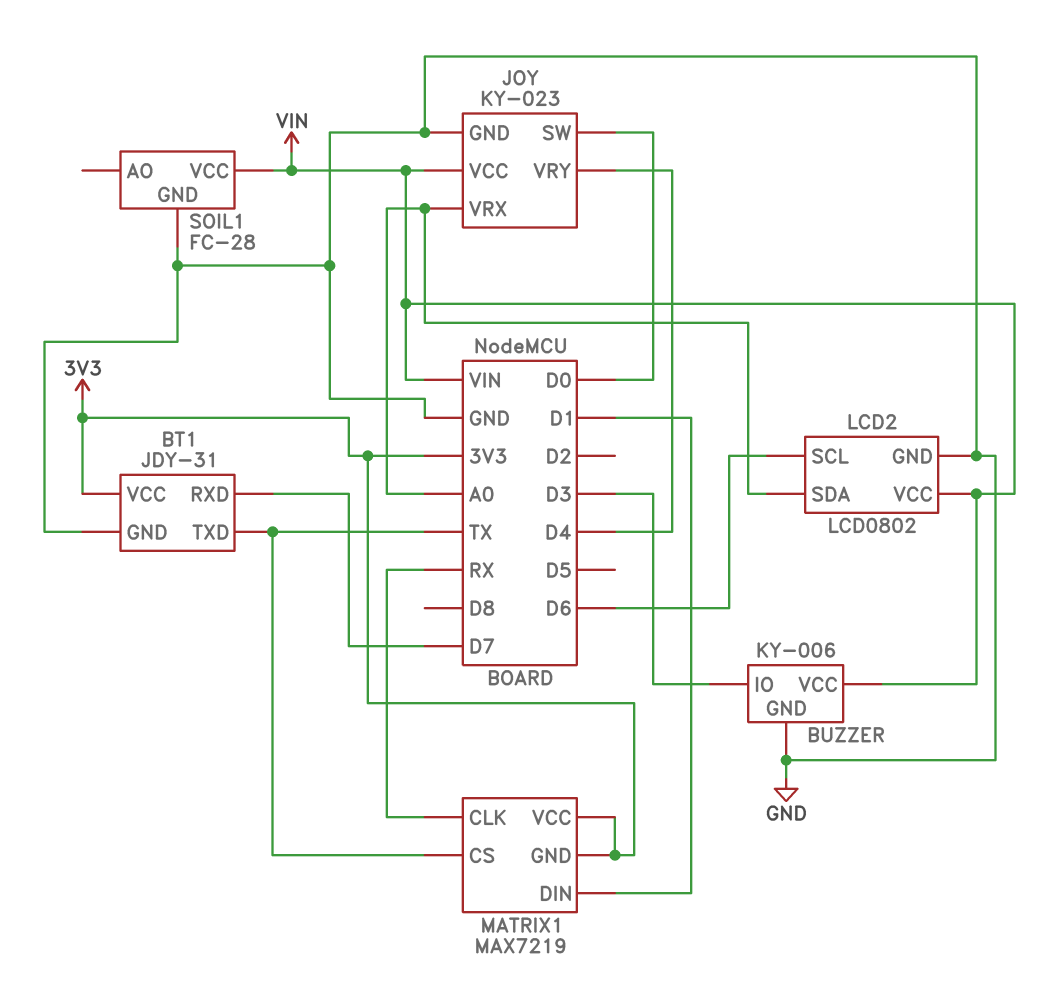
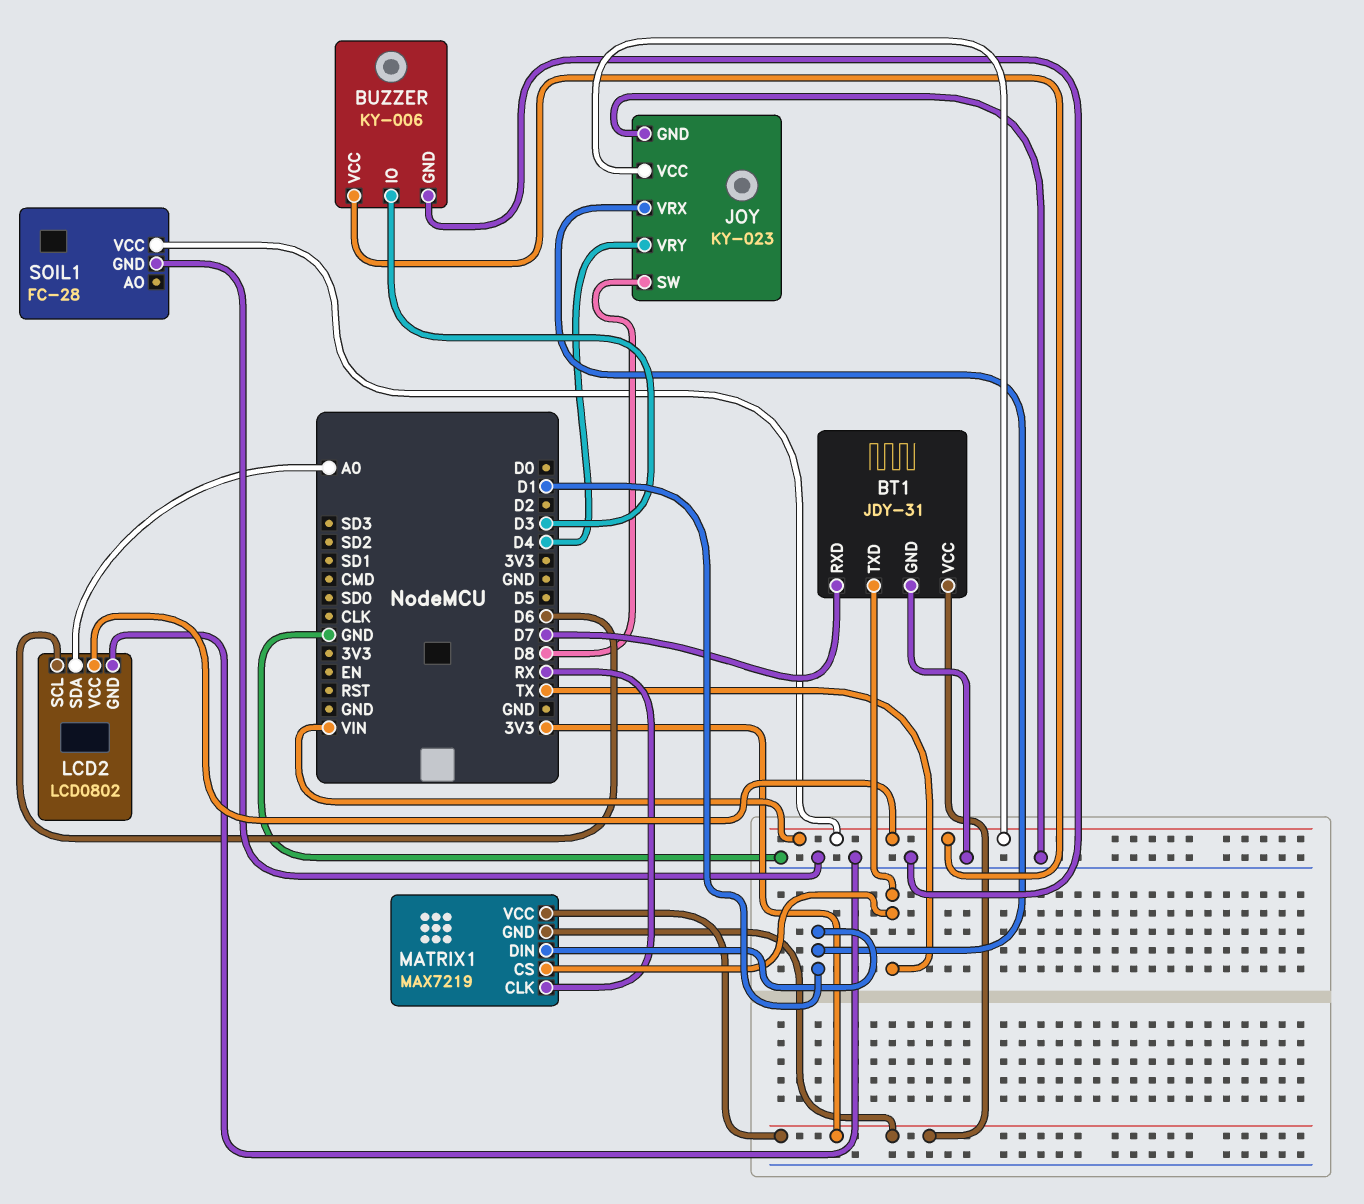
JOY pin SW: D0 -> D8
JOY pin VRX: A0 -> D1

